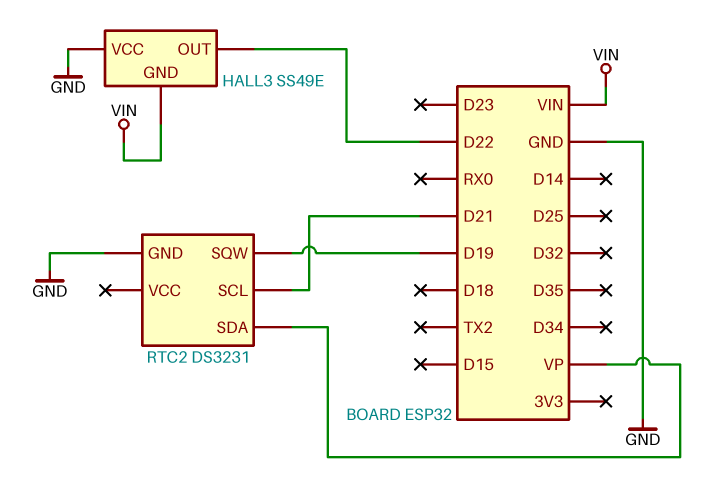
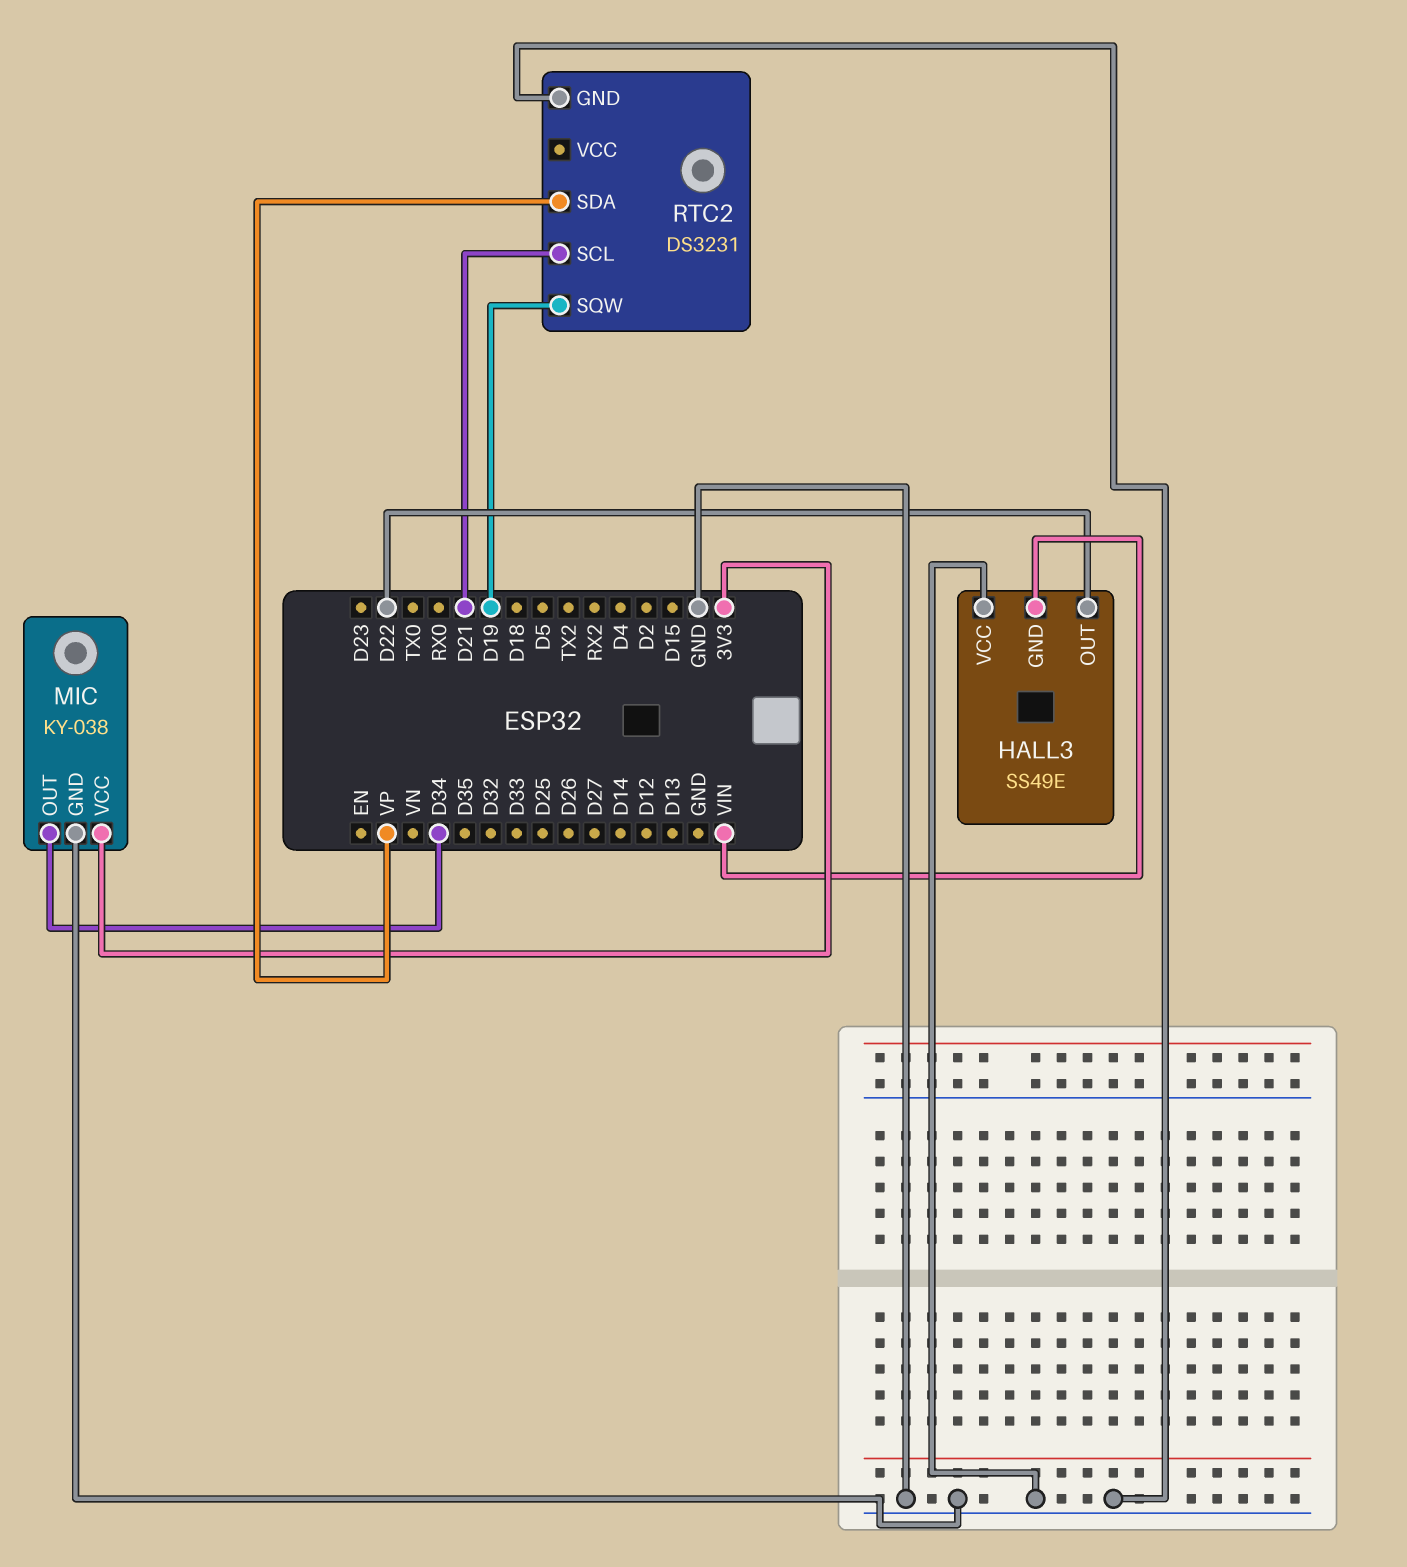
MIC: none -> KY-038
MIC pin GND: none -> GND
MIC pin OUT: none -> D34
MIC pin VCC: none -> 3V3

